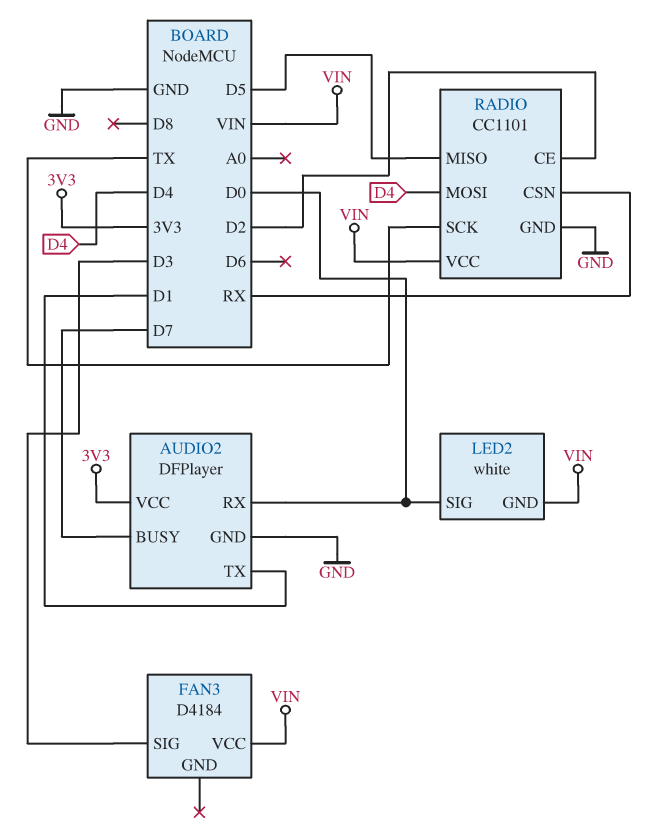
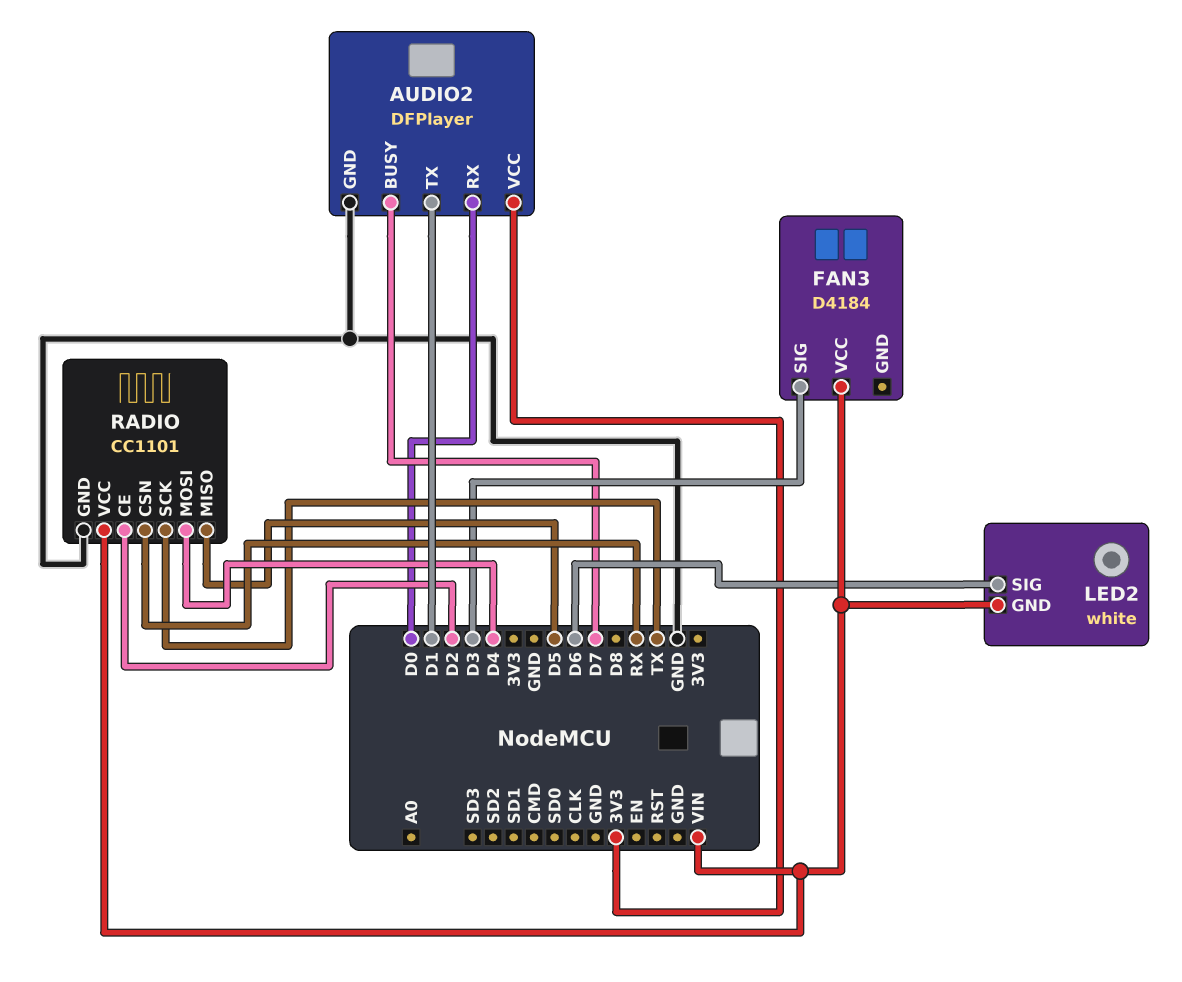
LED2 pin SIG: D0 -> D6

